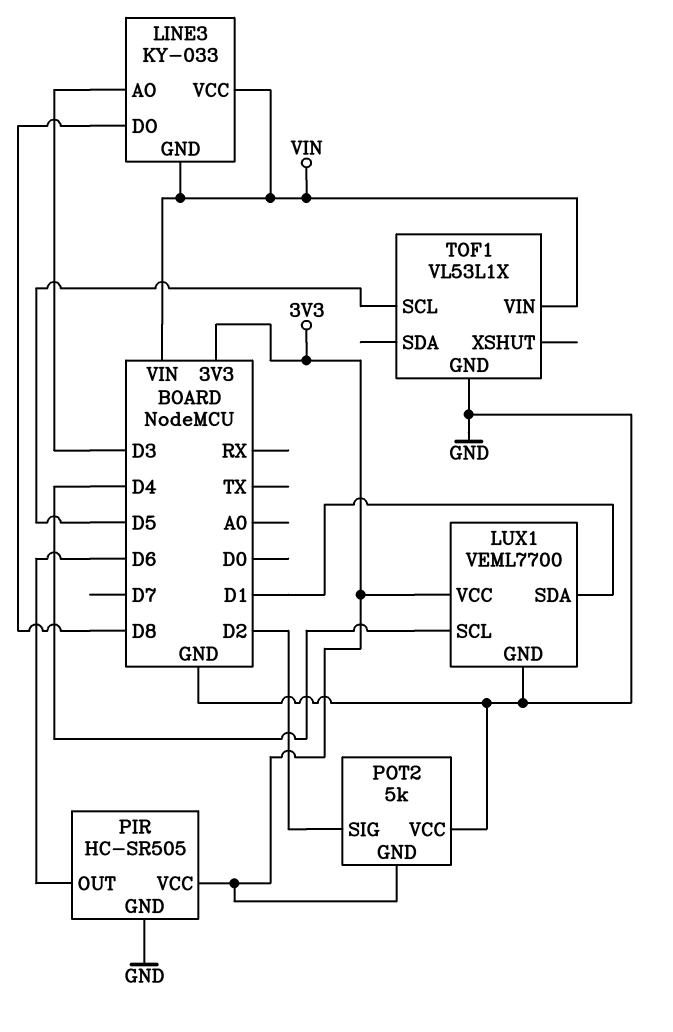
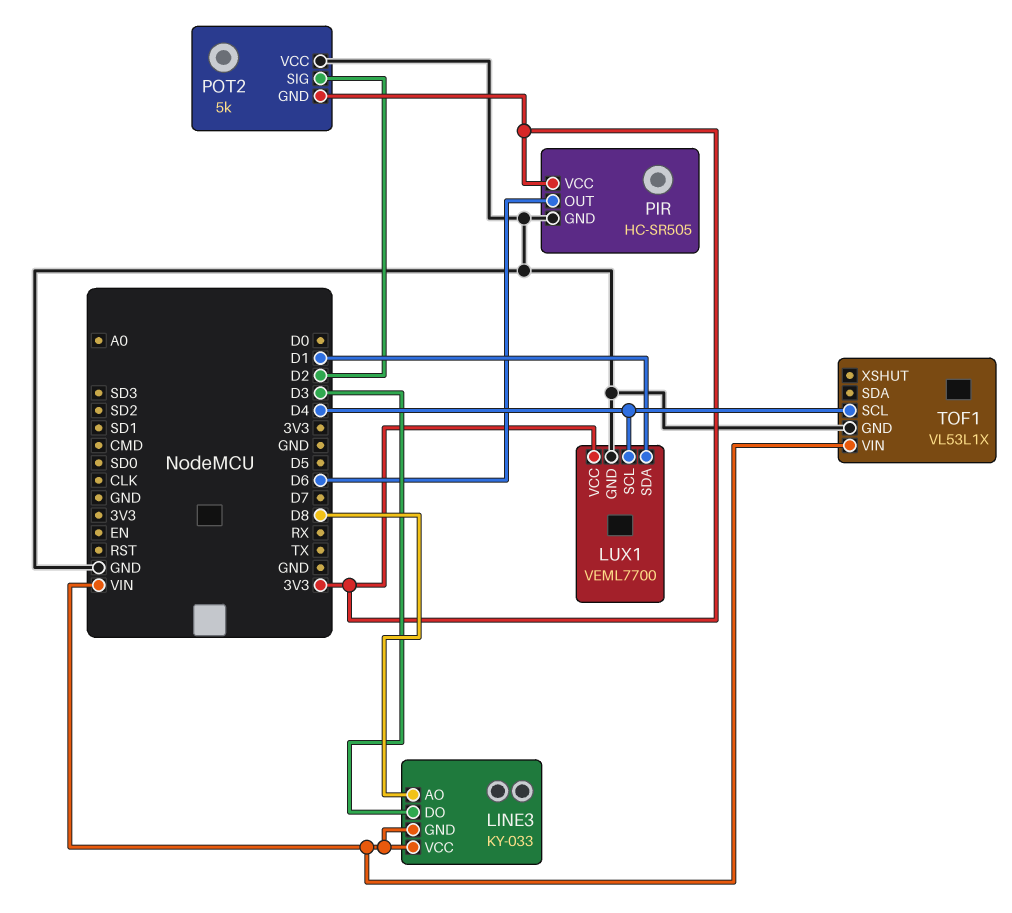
LINE3 pin AO: D3 -> D8
LINE3 pin DO: D8 -> D3
TOF1 pin SCL: D5 -> D4

